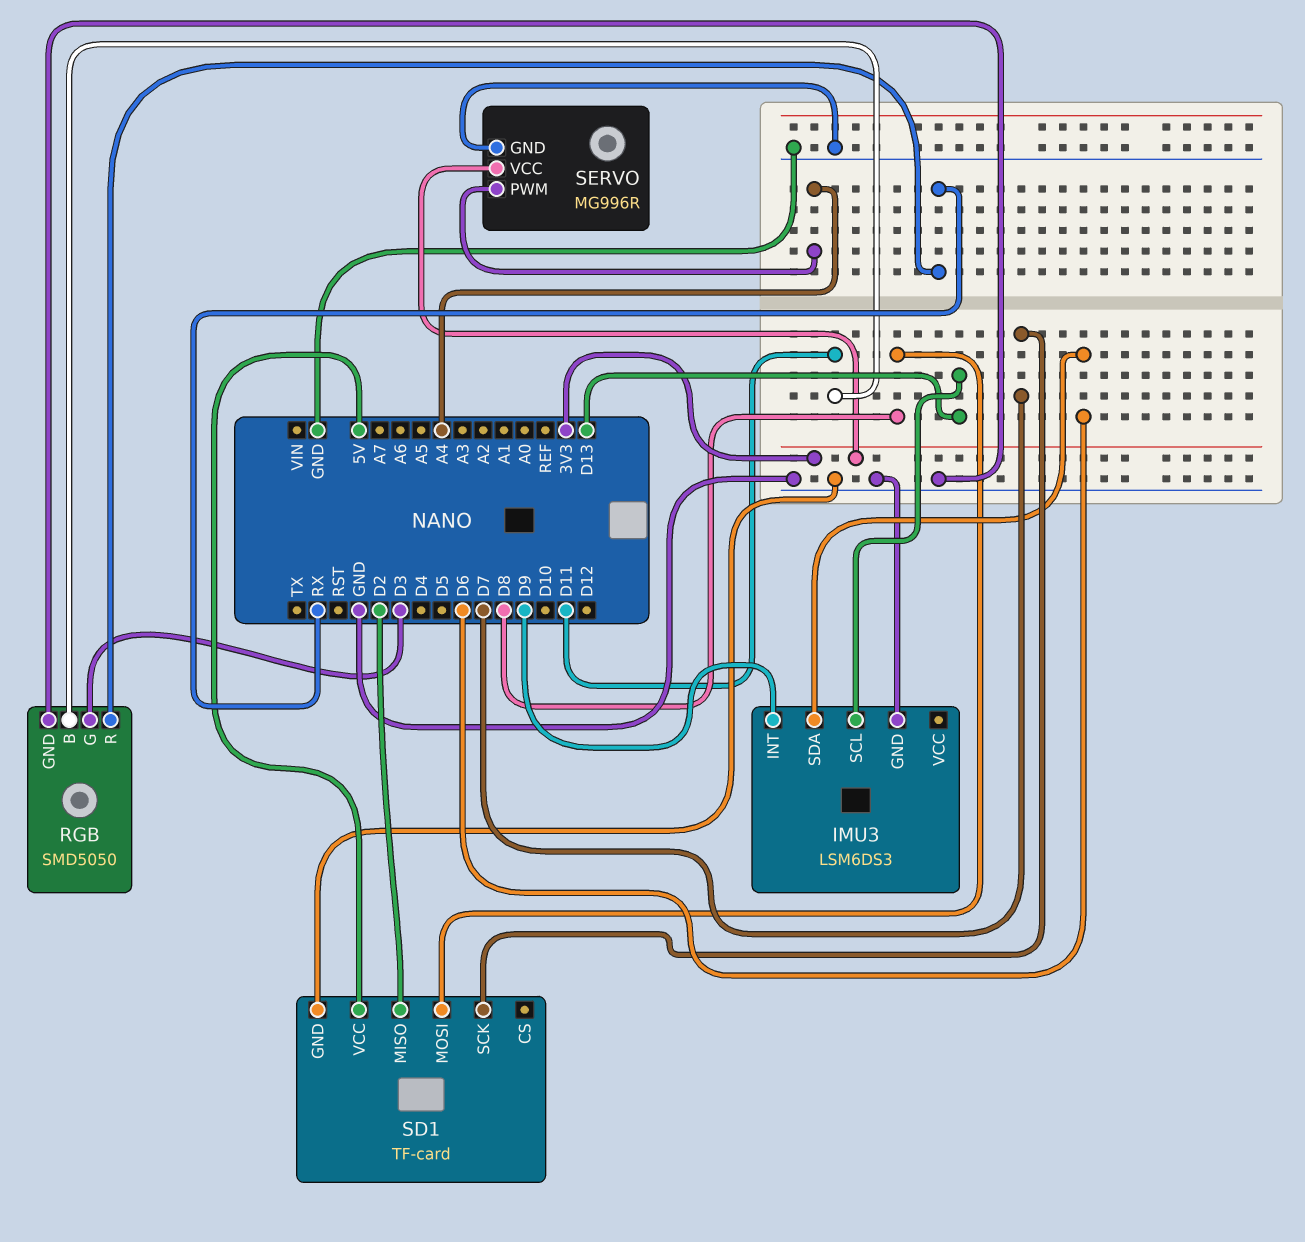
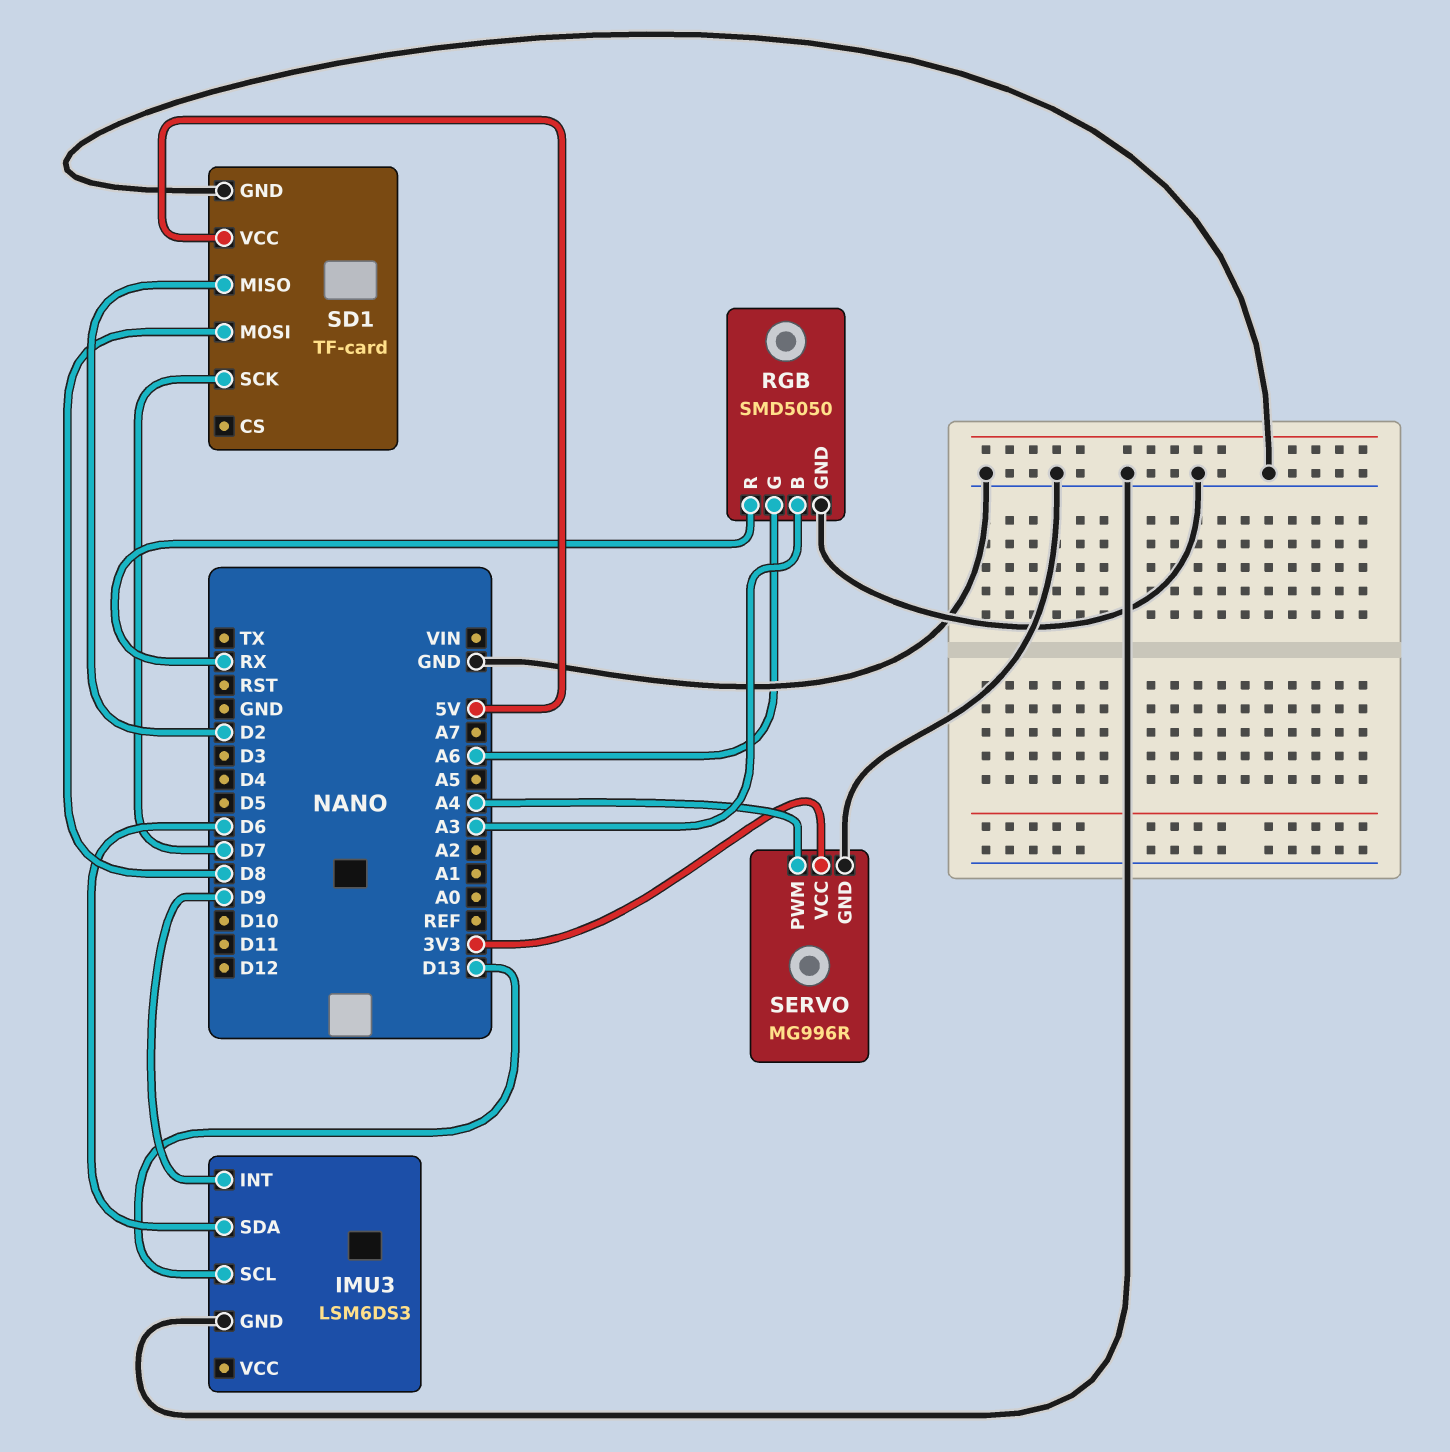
RGB pin B: D11 -> A3
RGB pin G: D3 -> A6

